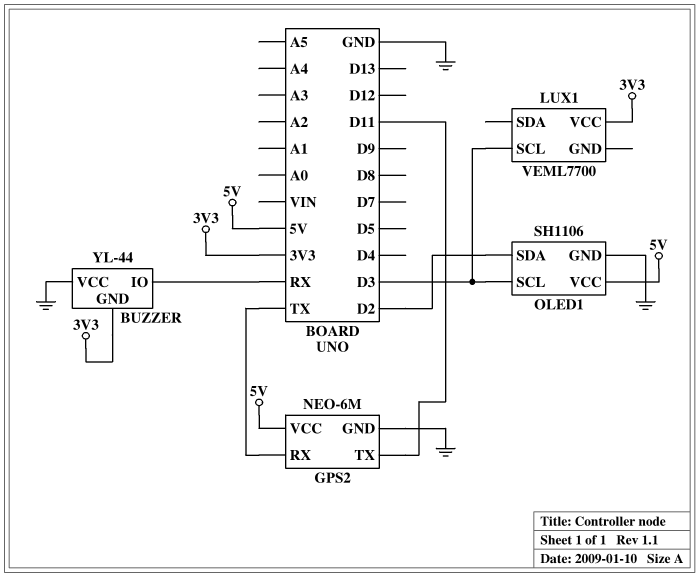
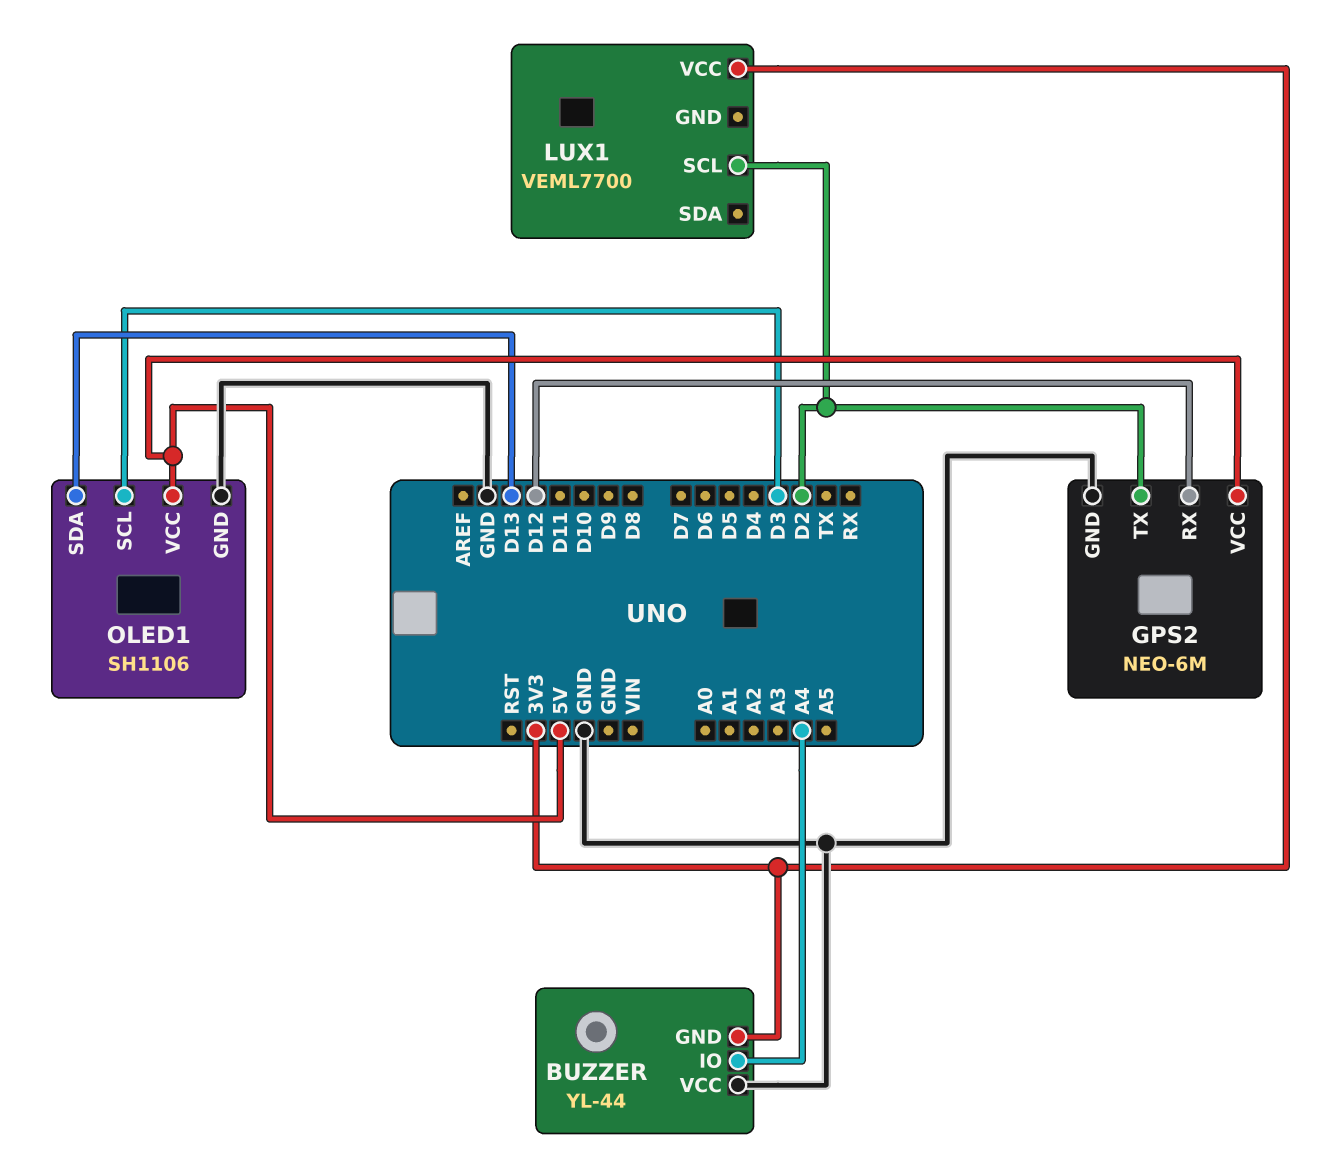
BUZZER pin IO: RX -> A4
GPS2 pin RX: TX -> D12
GPS2 pin TX: D11 -> D2
LUX1 pin SCL: D3 -> D2
OLED1 pin SDA: D2 -> D13

